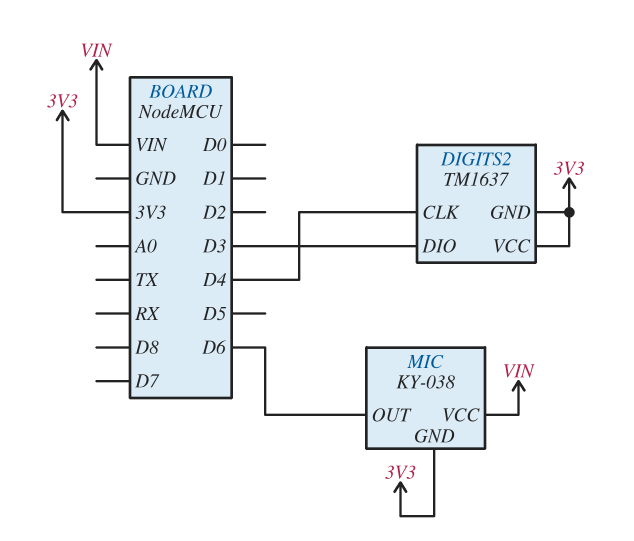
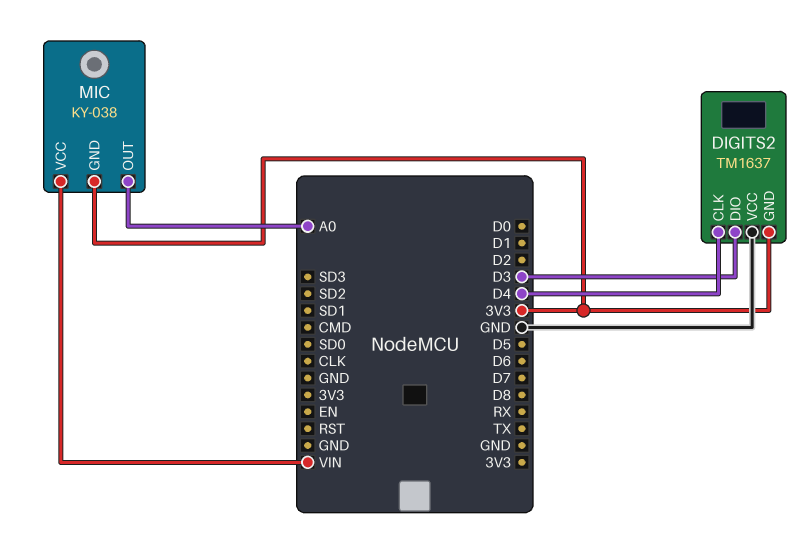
DIGITS2 pin VCC: 3V3 -> GND
MIC pin OUT: D6 -> A0

